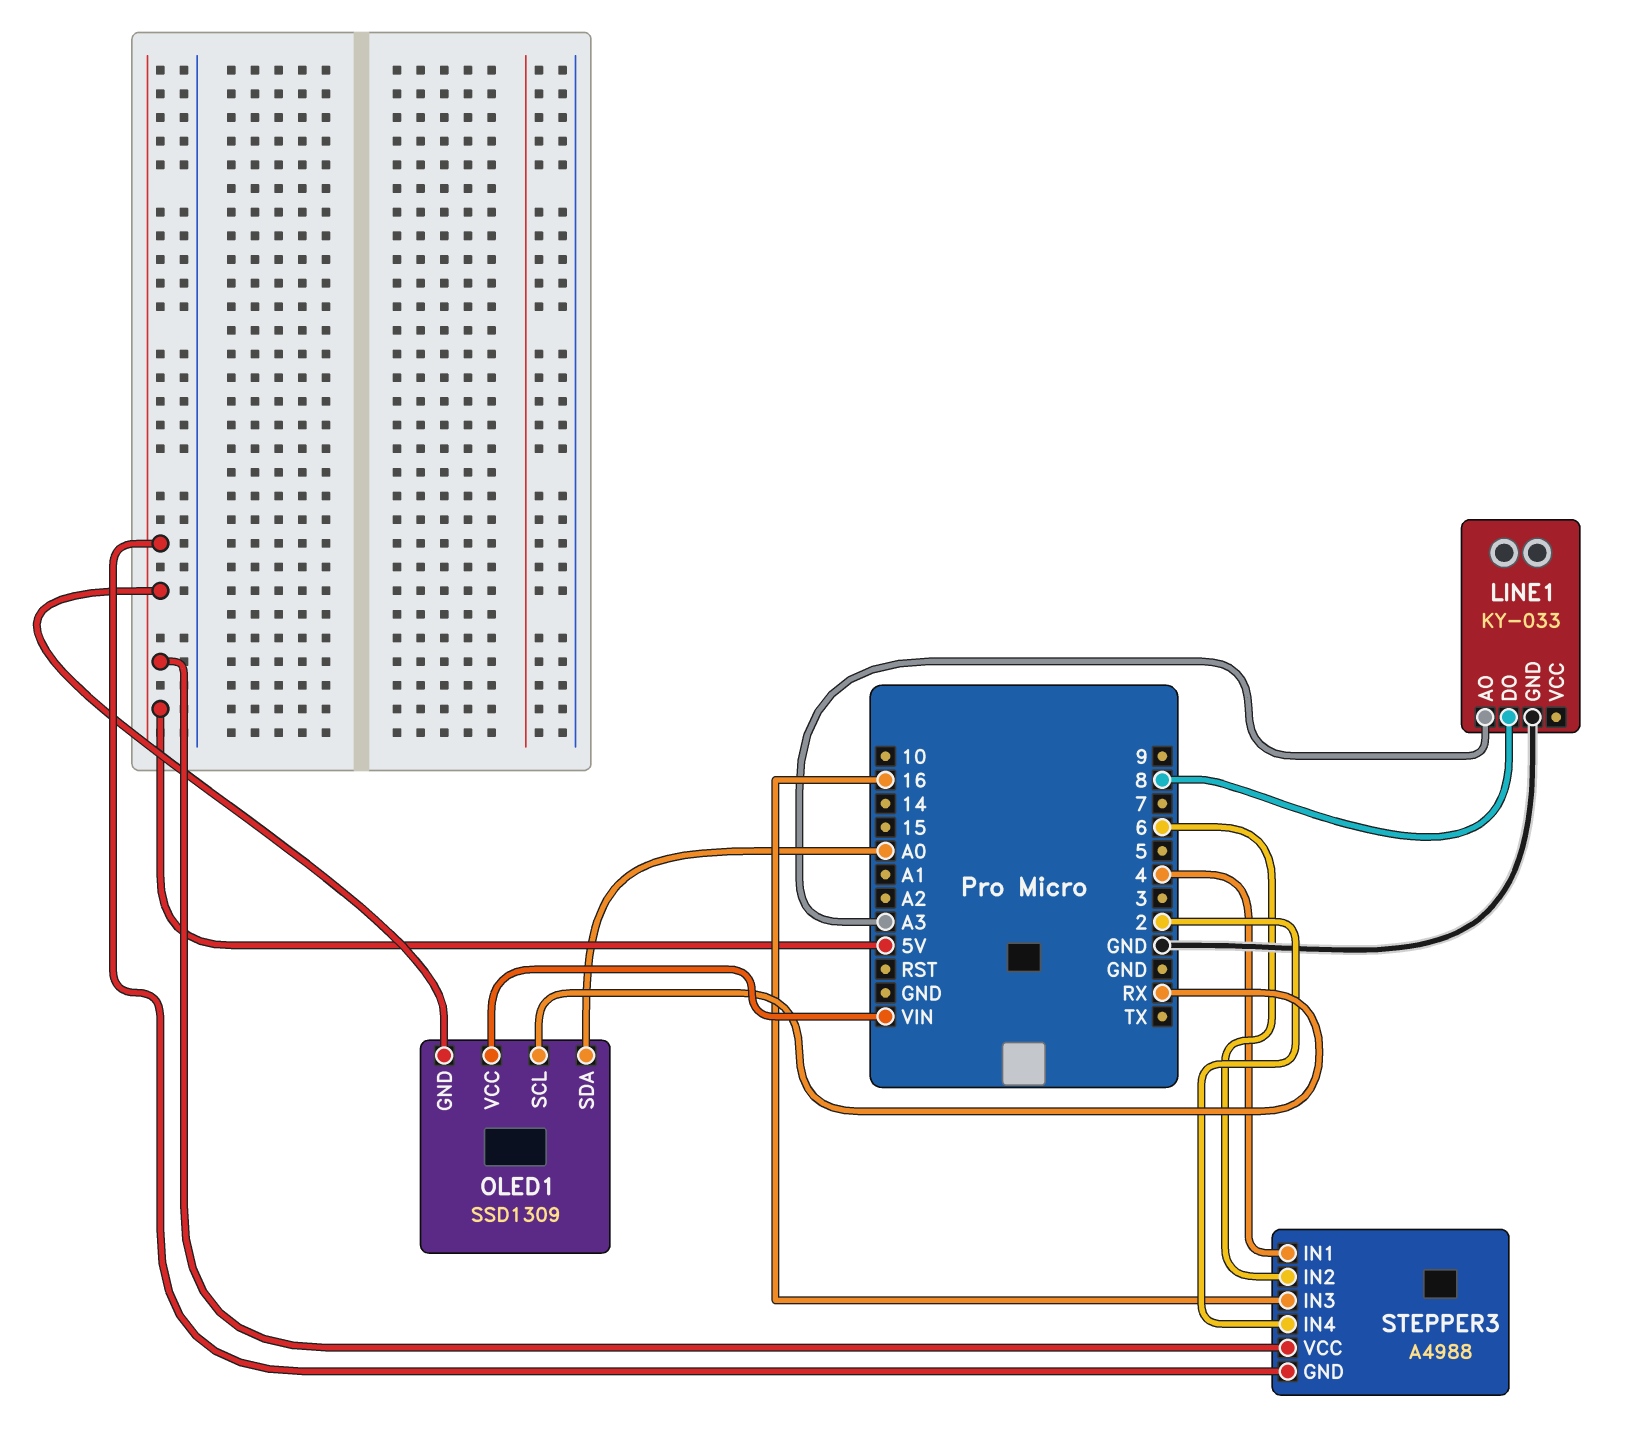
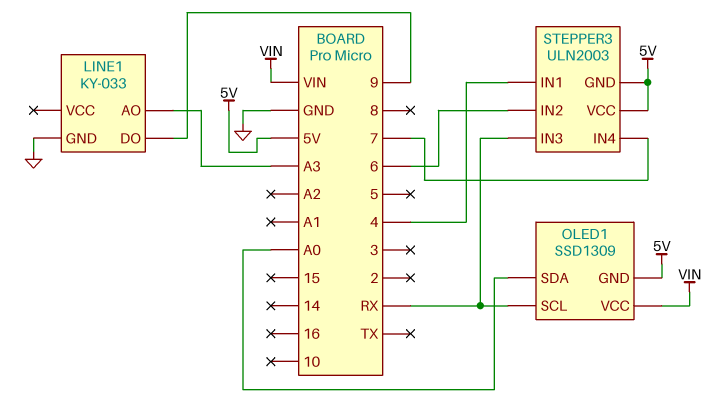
LINE1 pin DO: 8 -> 9
STEPPER3: A4988 -> ULN2003
STEPPER3 pin IN3: 16 -> RX
STEPPER3 pin IN4: 2 -> 7

